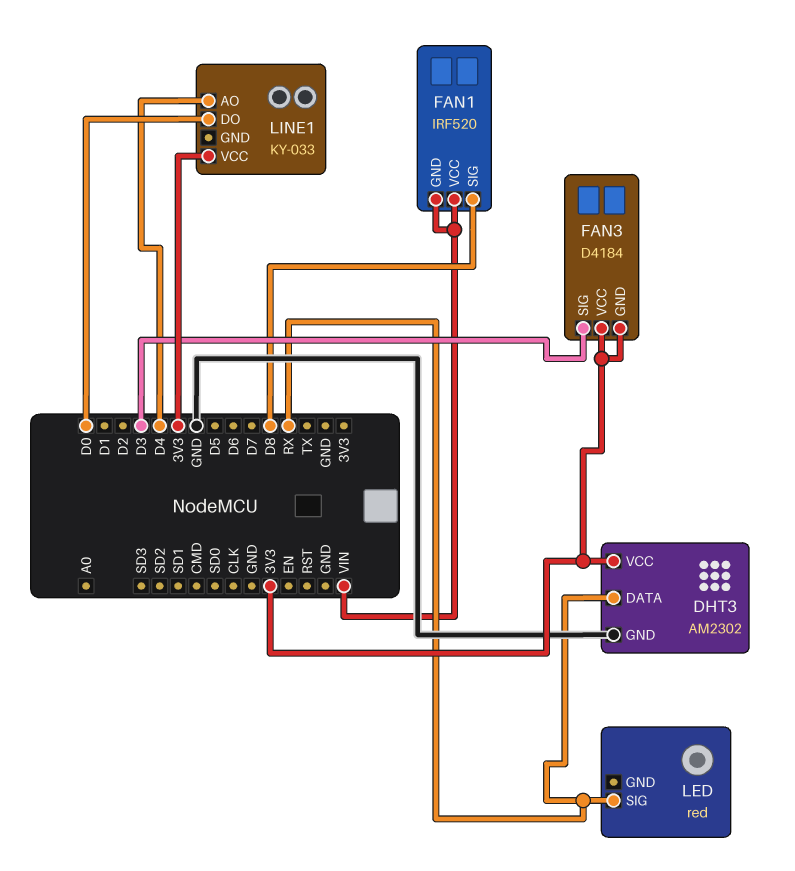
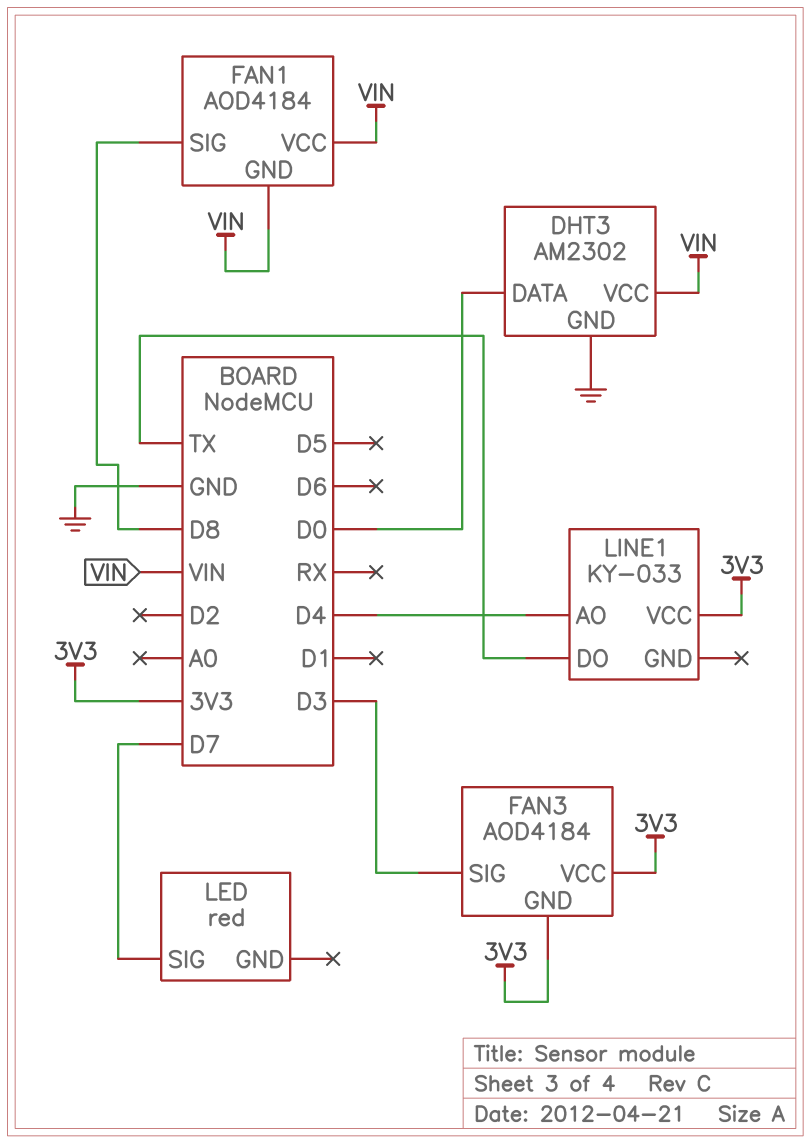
DHT3 pin DATA: RX -> D0
DHT3 pin VCC: 3V3 -> VIN
FAN1: IRF520 -> AOD4184
FAN3: D4184 -> AOD4184
LED pin SIG: RX -> D7
LINE1 pin DO: D0 -> TX

